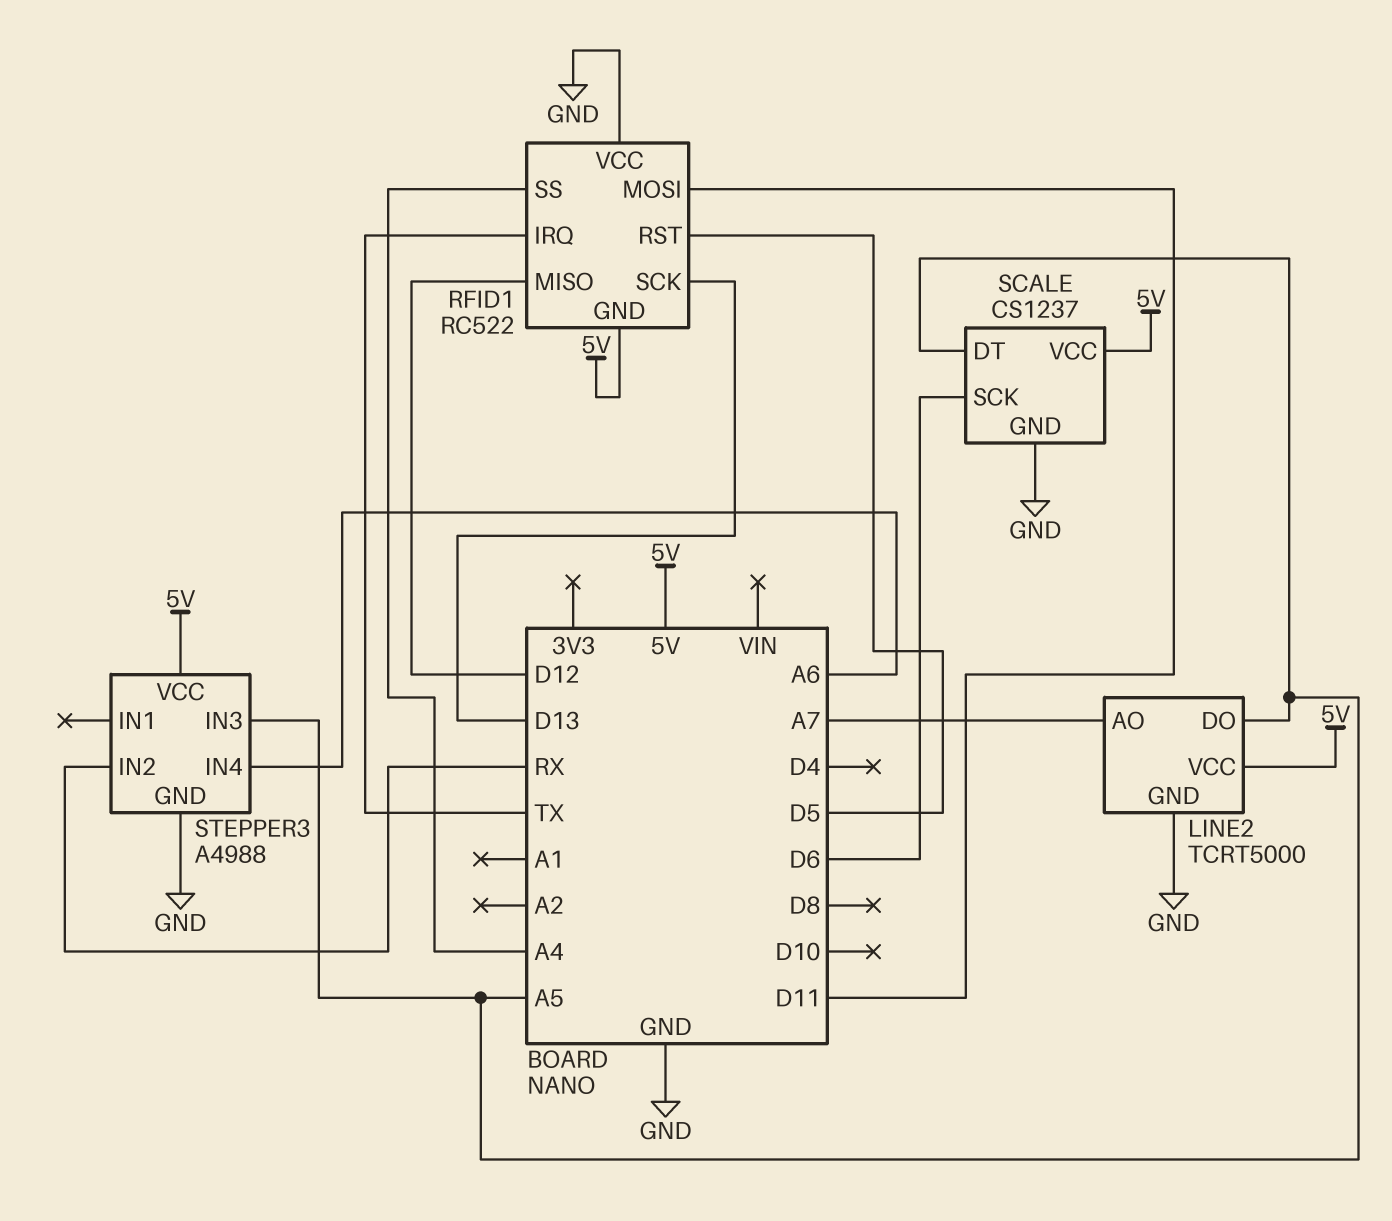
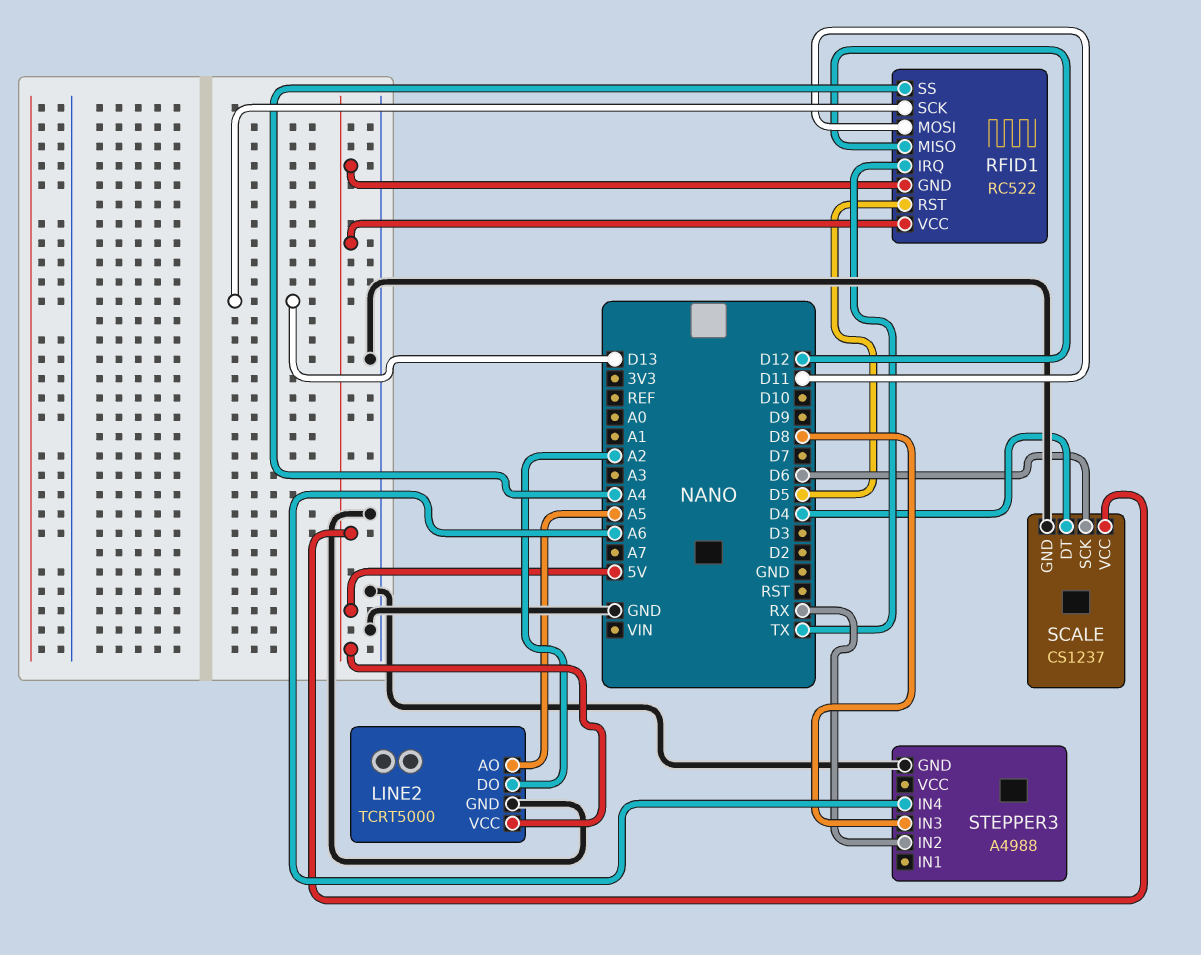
LINE2 pin AO: A7 -> A5
LINE2 pin DO: A5 -> A2
RFID1 pin VCC: GND -> 5V
SCALE pin DT: A5 -> D4
STEPPER3 pin IN3: A5 -> D8
STEPPER3 pin VCC: 5V -> none

